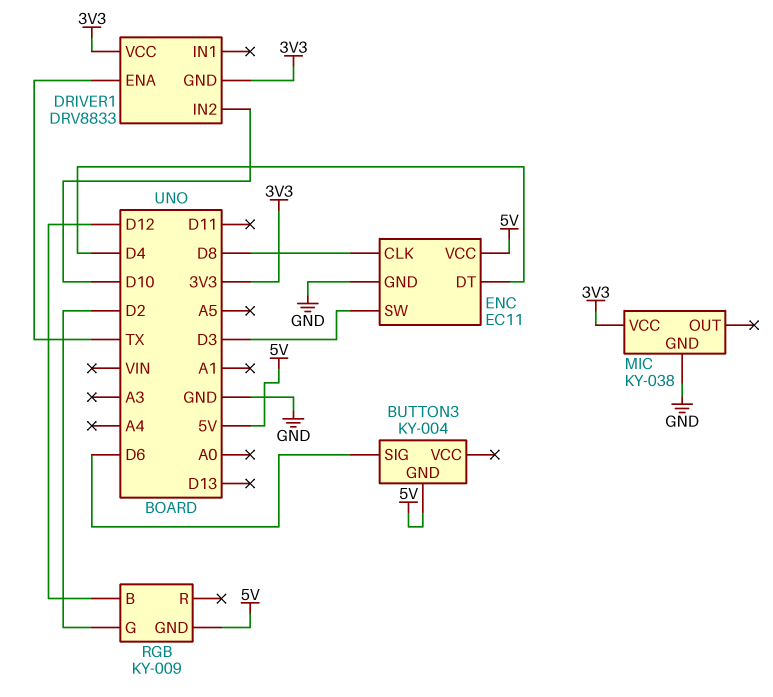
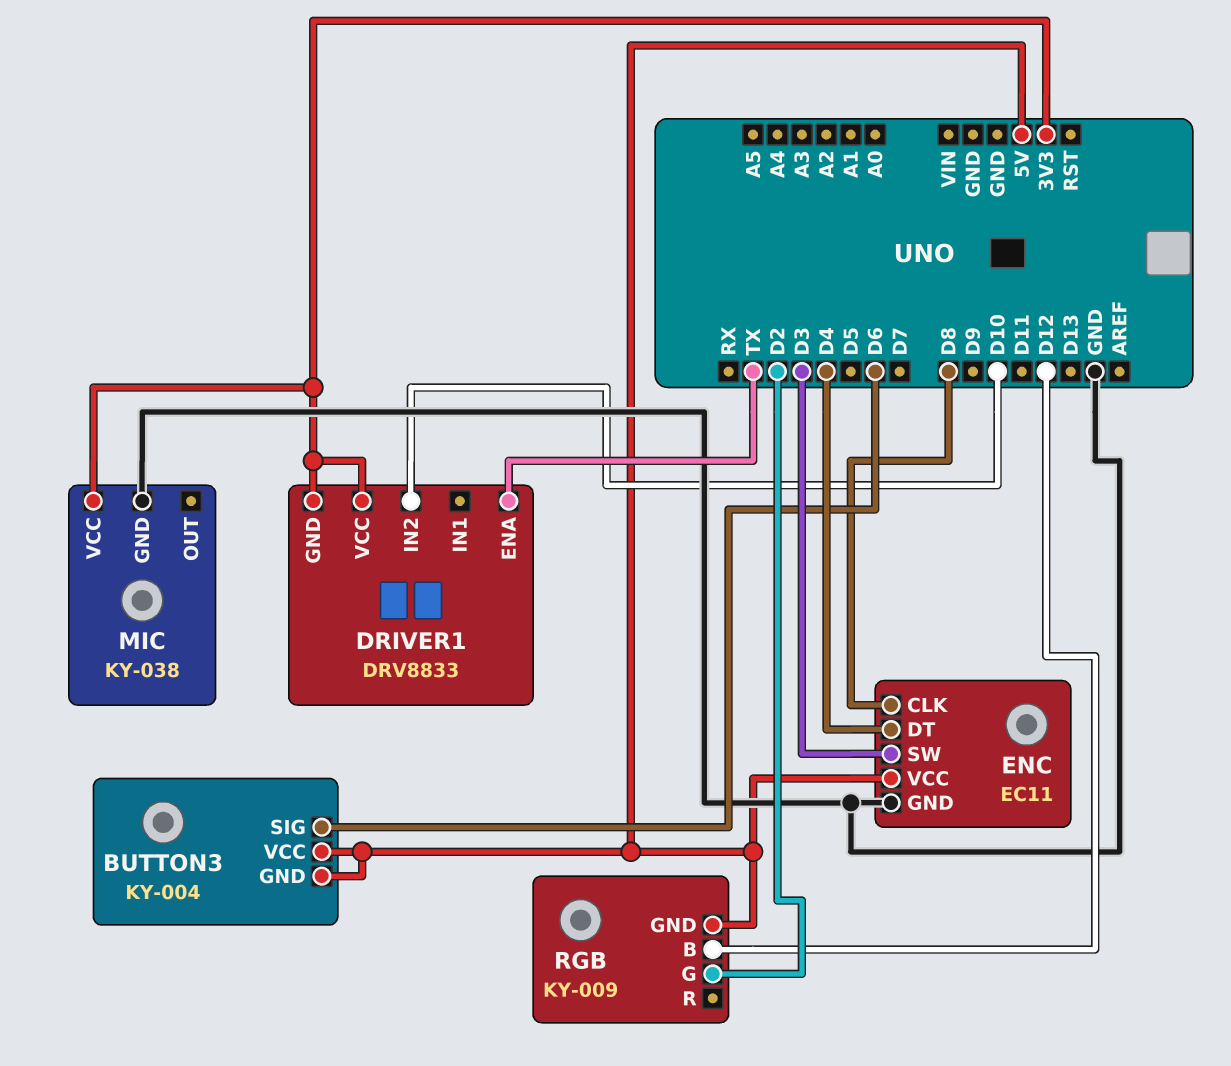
BUTTON3 pin VCC: none -> 5V

